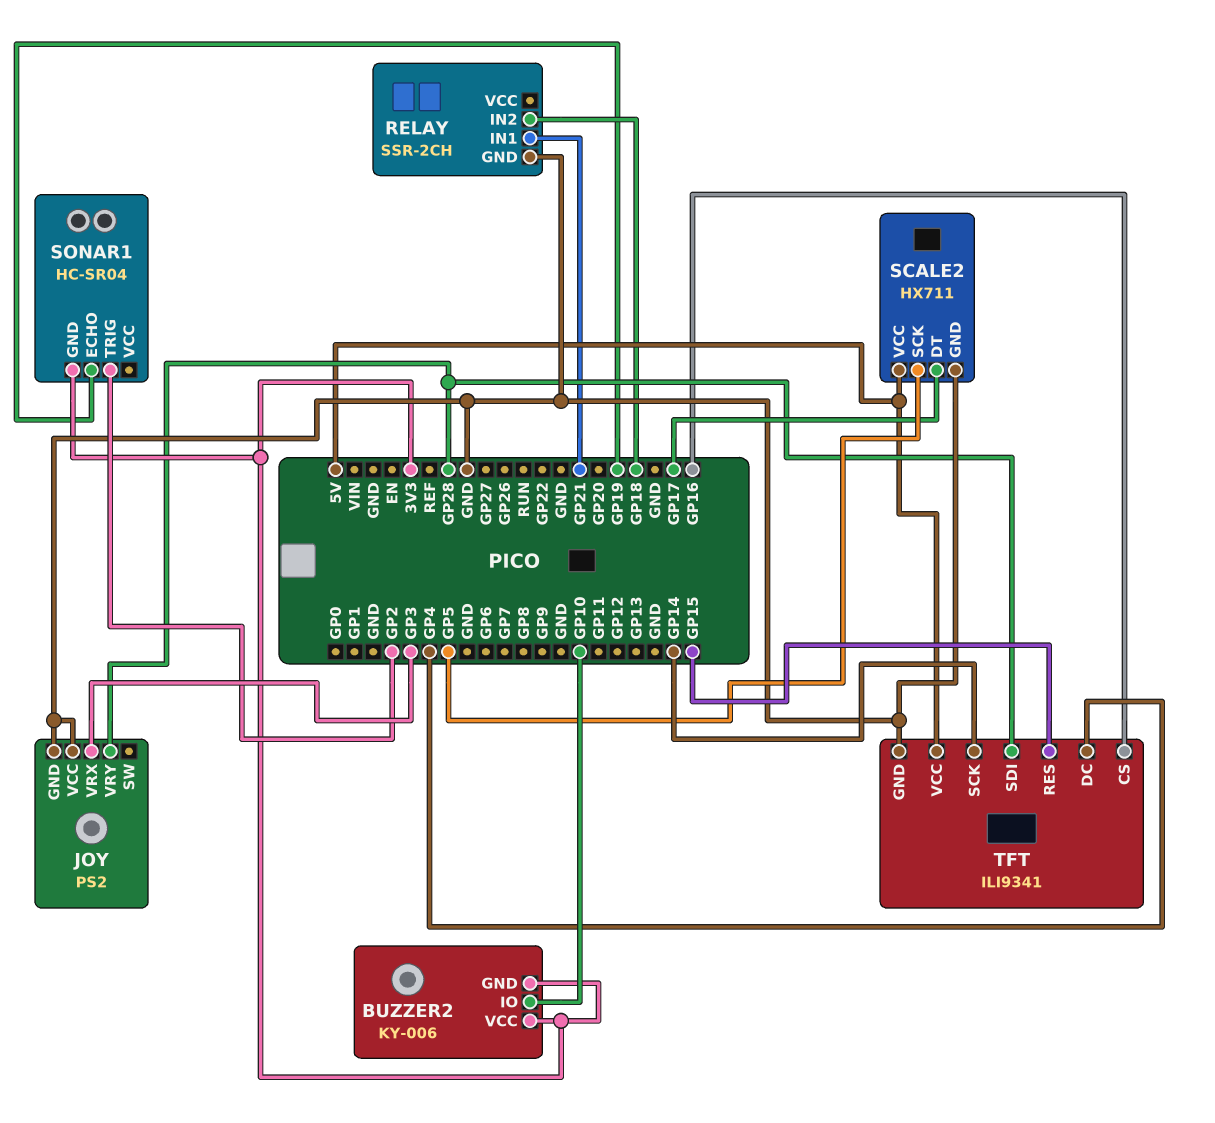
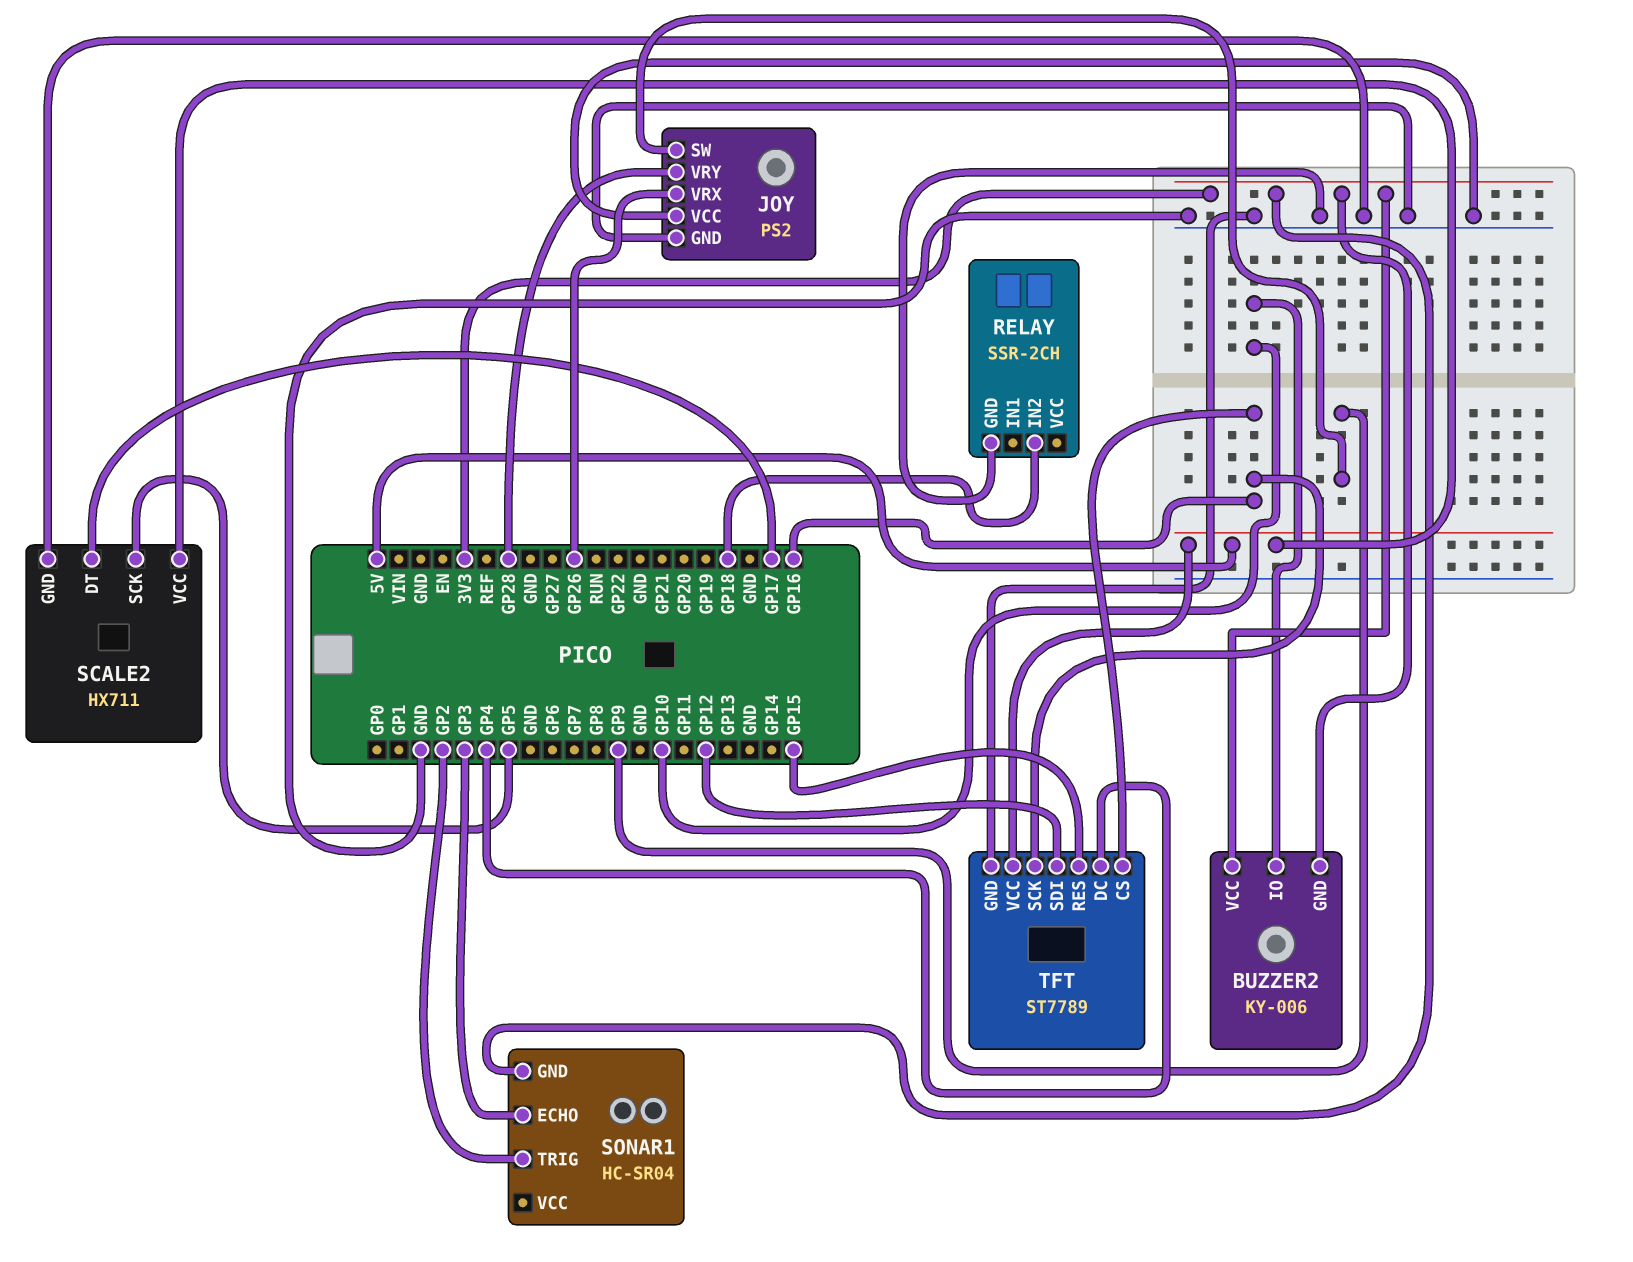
JOY pin SW: none -> GP9
JOY pin VRX: GP3 -> GP26
RELAY pin IN1: GP21 -> none
SONAR1 pin ECHO: GP19 -> GP3
TFT: ILI9341 -> ST7789
TFT pin SCK: GP14 -> GP16
TFT pin SDI: GP28 -> GP12

